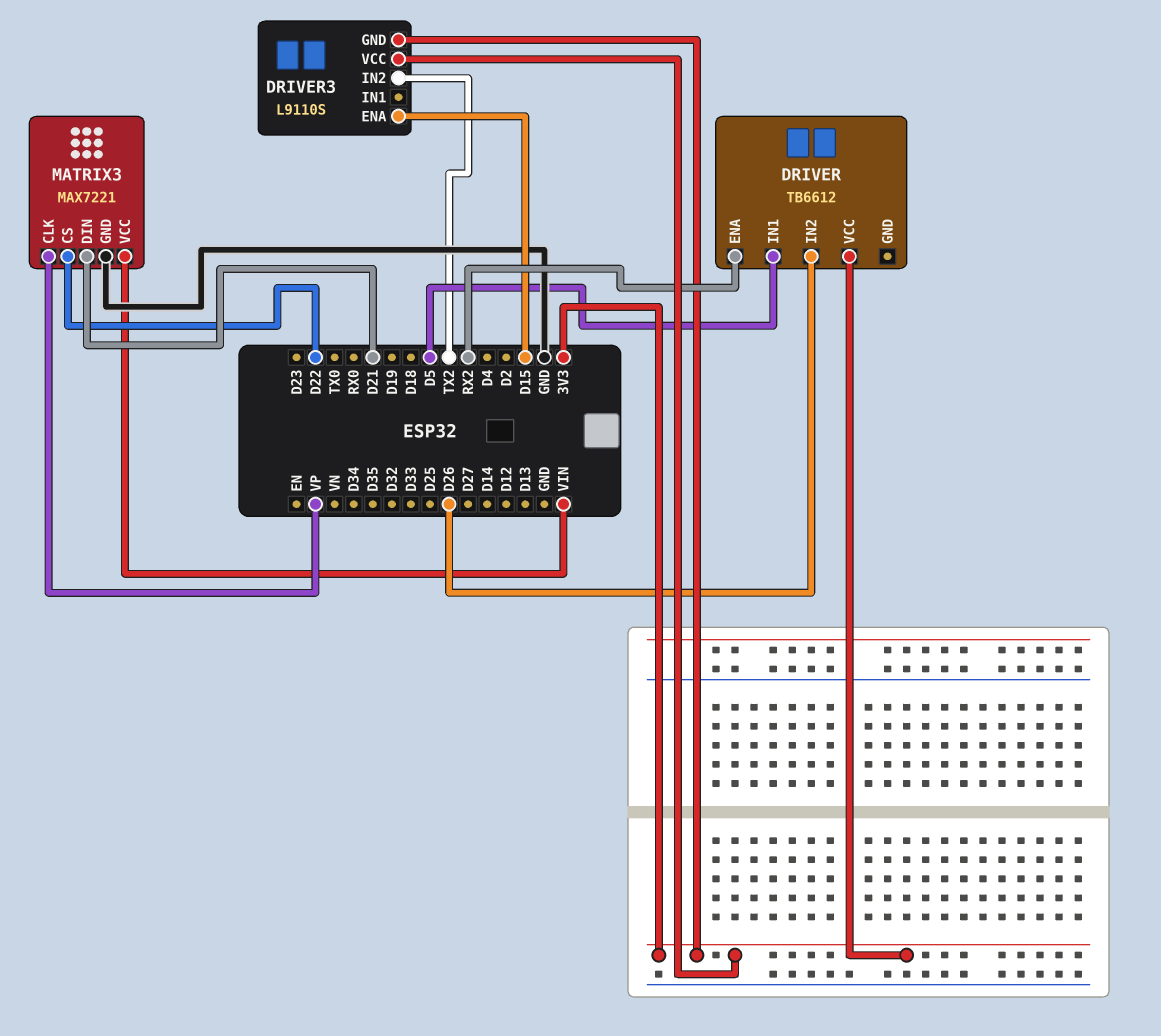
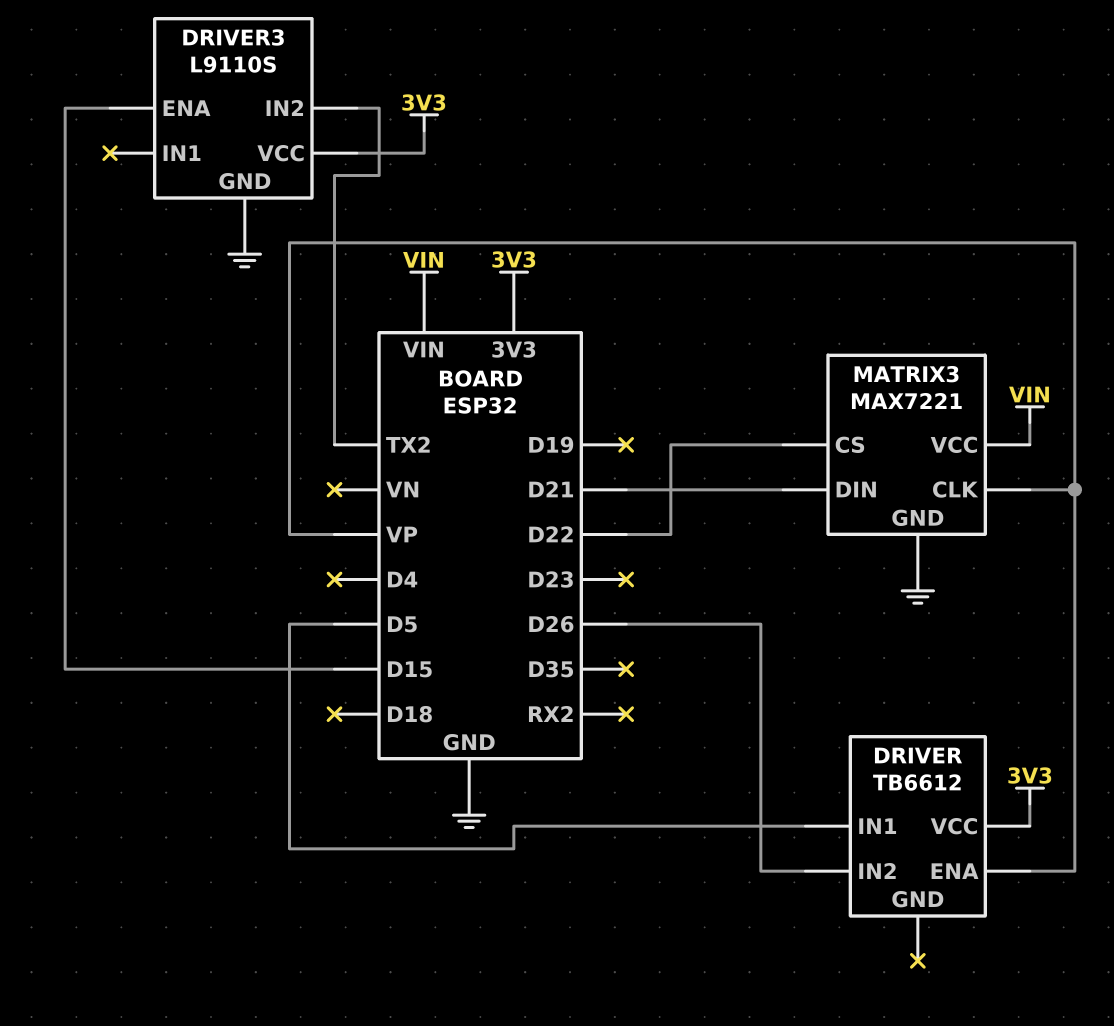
DRIVER pin ENA: RX2 -> VP
DRIVER3 pin GND: 3V3 -> GND

